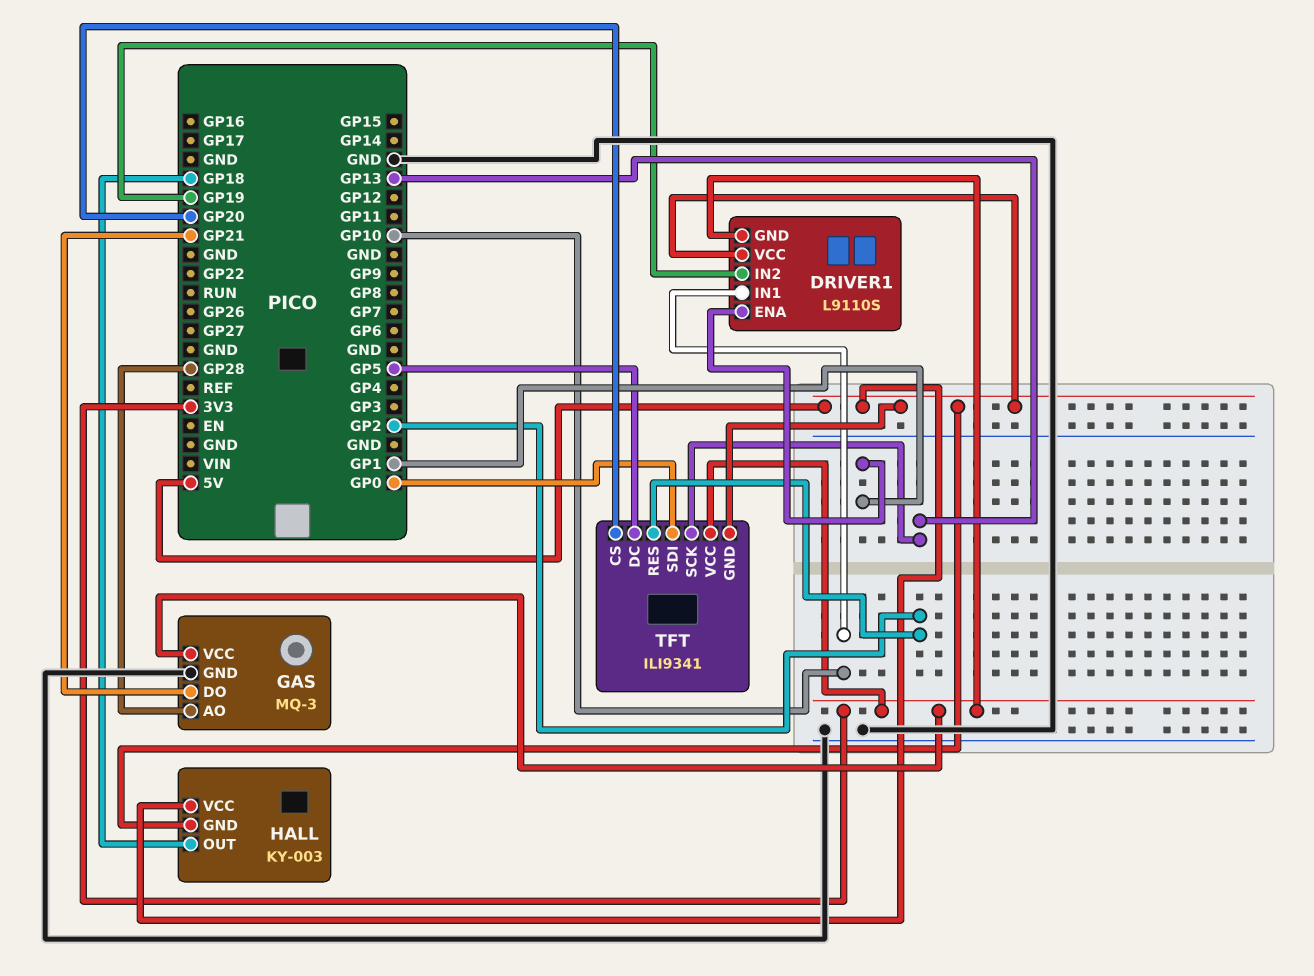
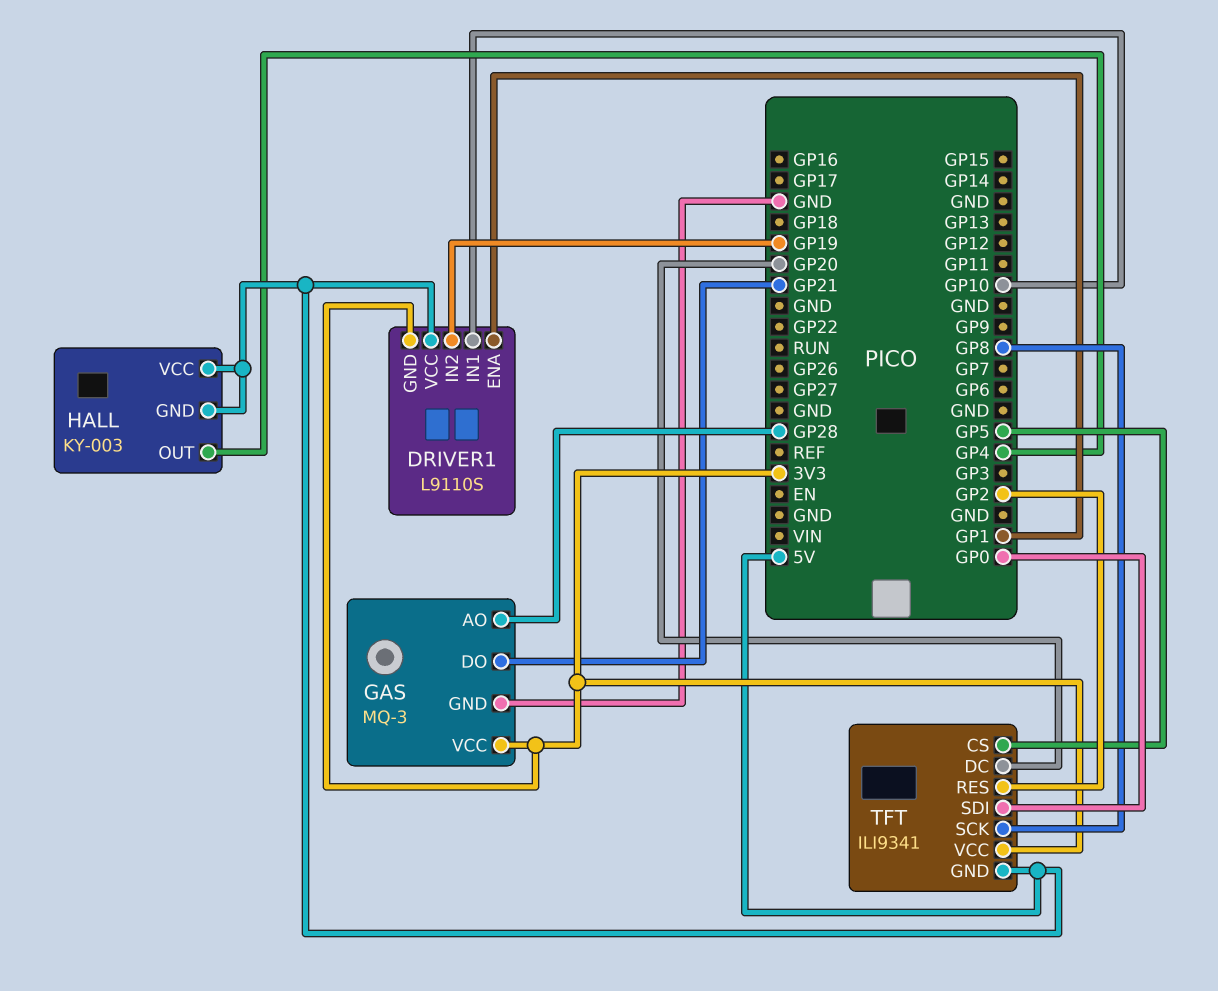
HALL pin OUT: GP18 -> GP4
TFT pin CS: GP20 -> GP5
TFT pin DC: GP5 -> GP20
TFT pin SCK: GP13 -> GP8

